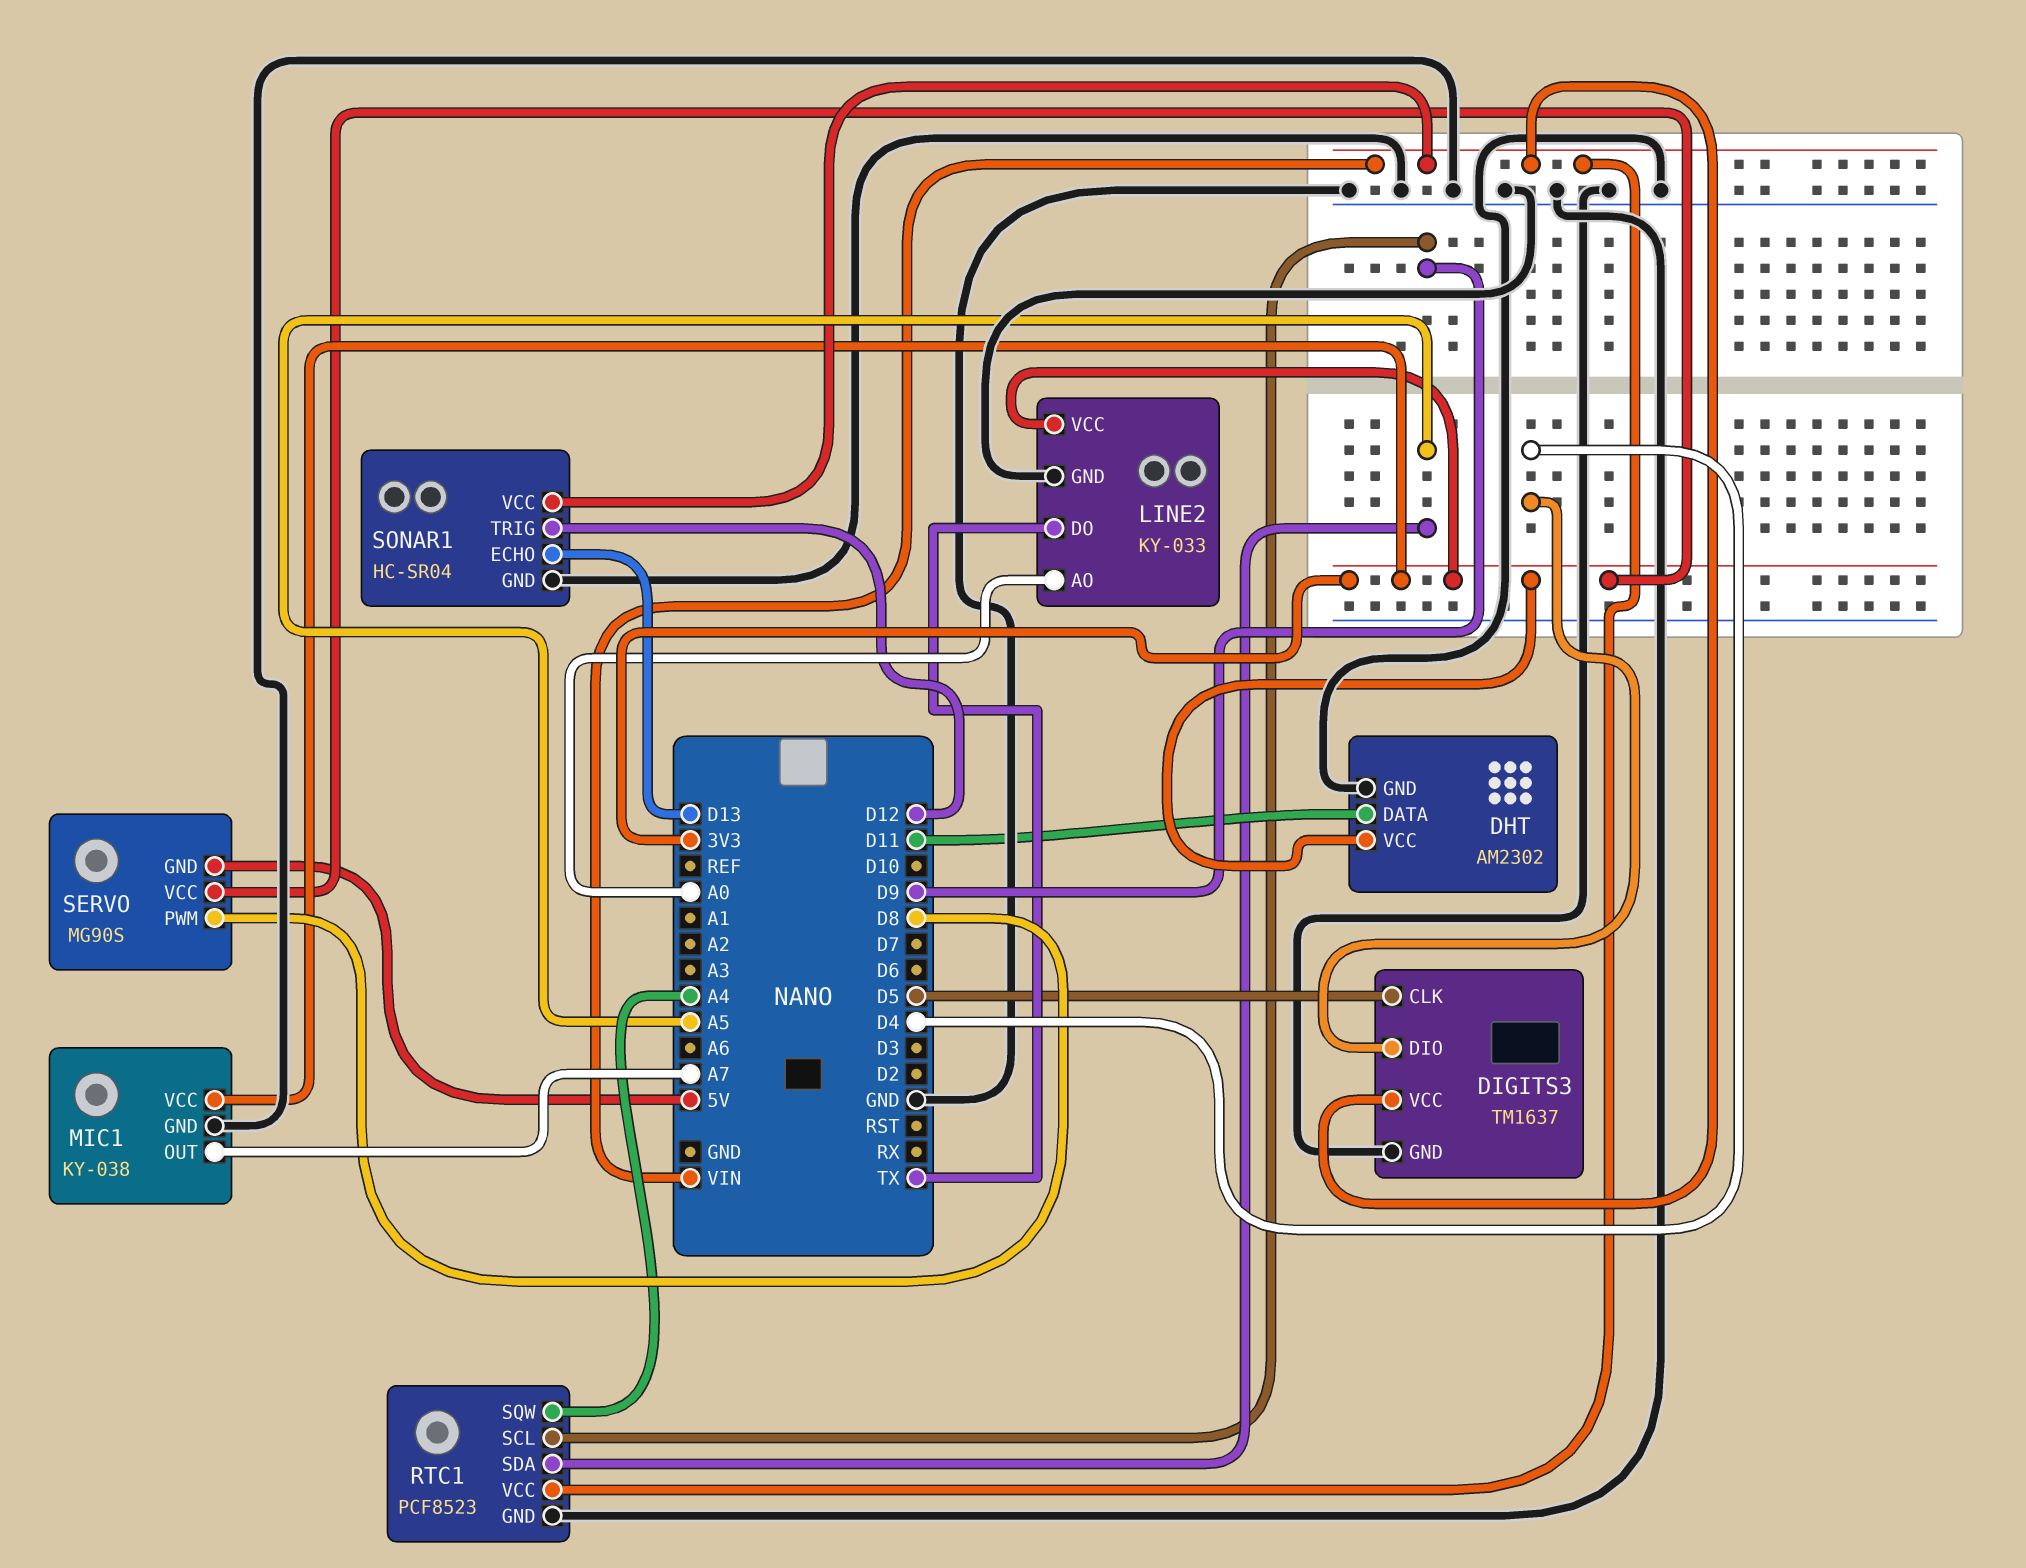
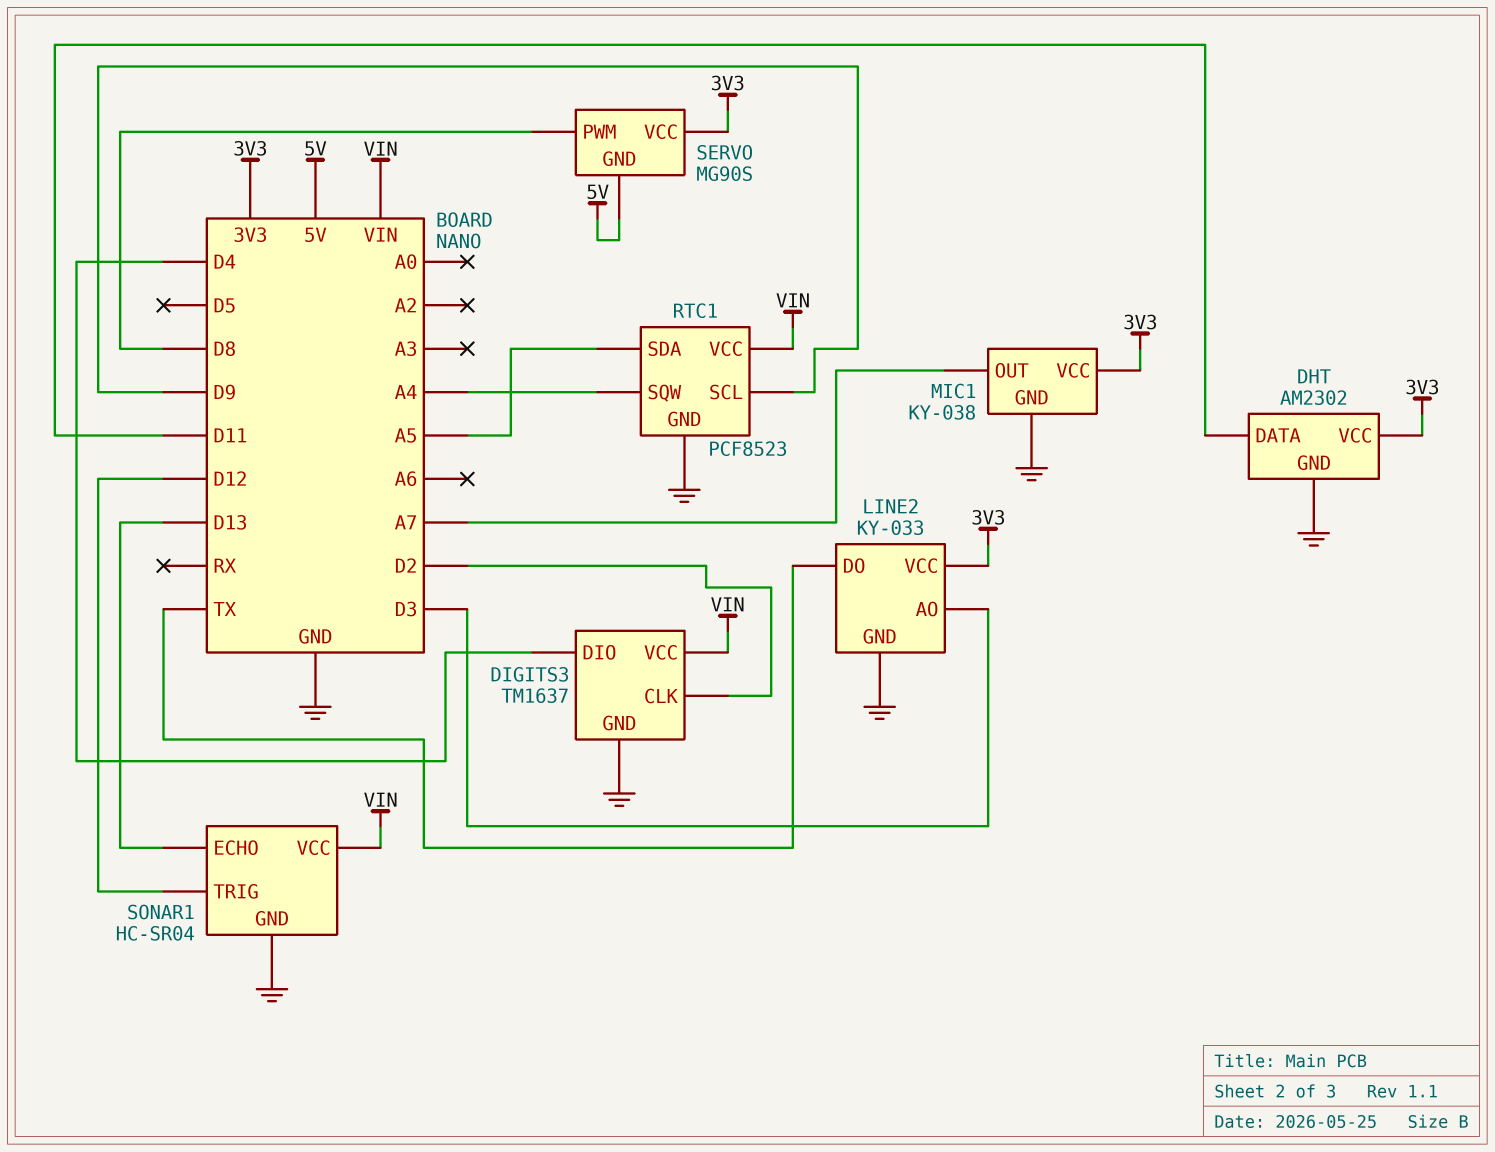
DIGITS3 pin CLK: D5 -> D2
LINE2 pin AO: A0 -> D3

